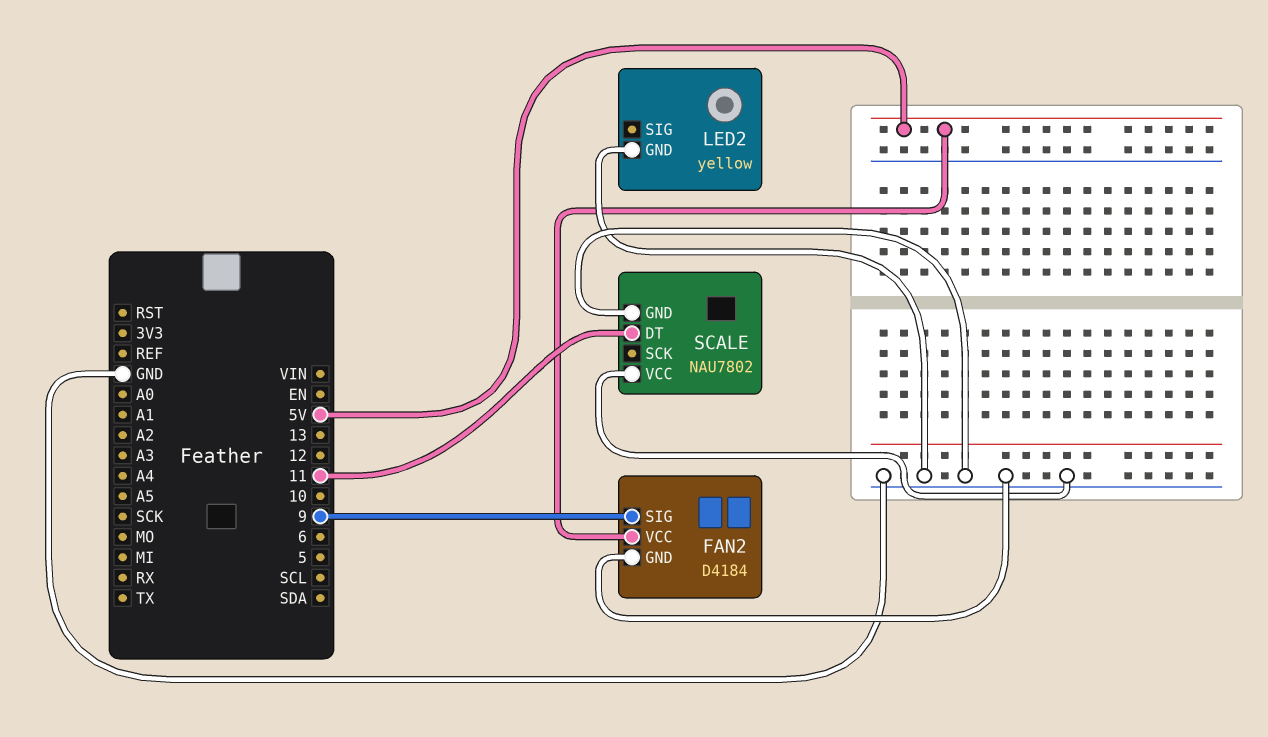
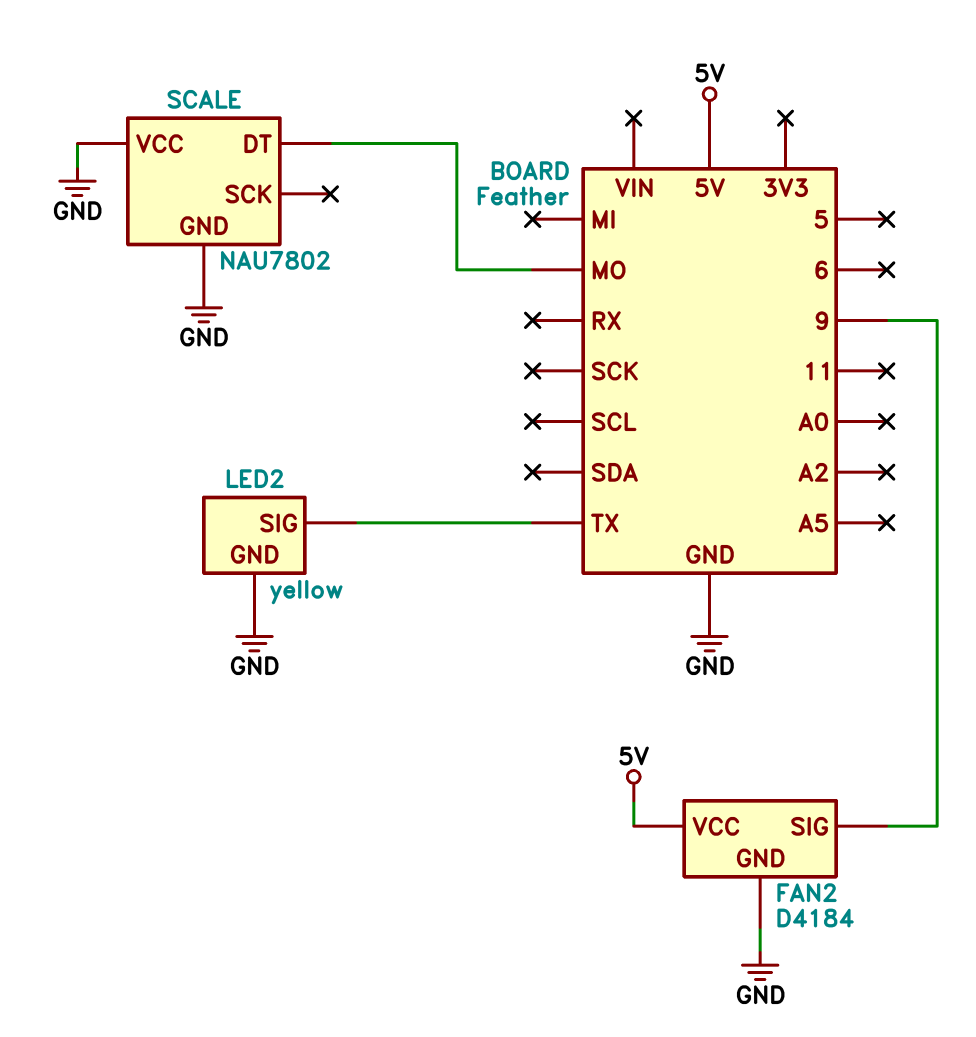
LED2 pin SIG: none -> TX
SCALE pin DT: 11 -> MO

